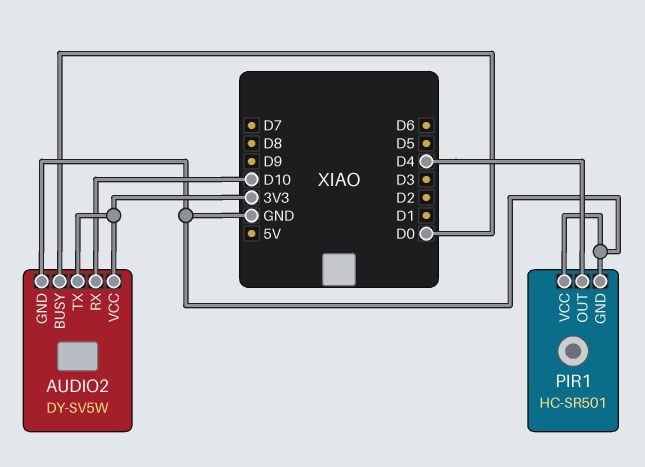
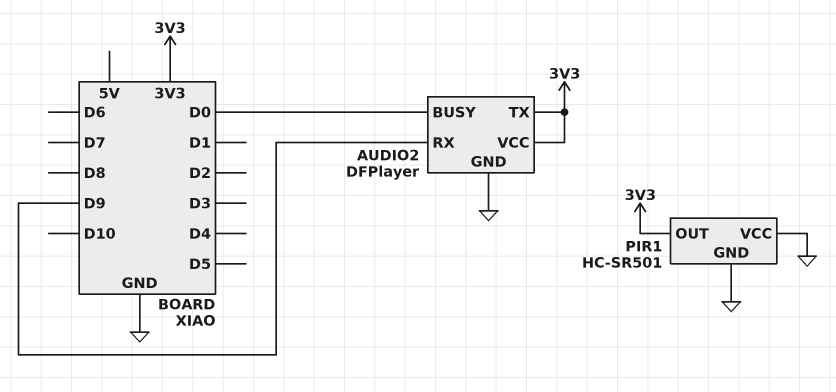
AUDIO2: DY-SV5W -> DFPlayer
AUDIO2 pin RX: D10 -> D9
PIR1 pin OUT: D4 -> 3V3

